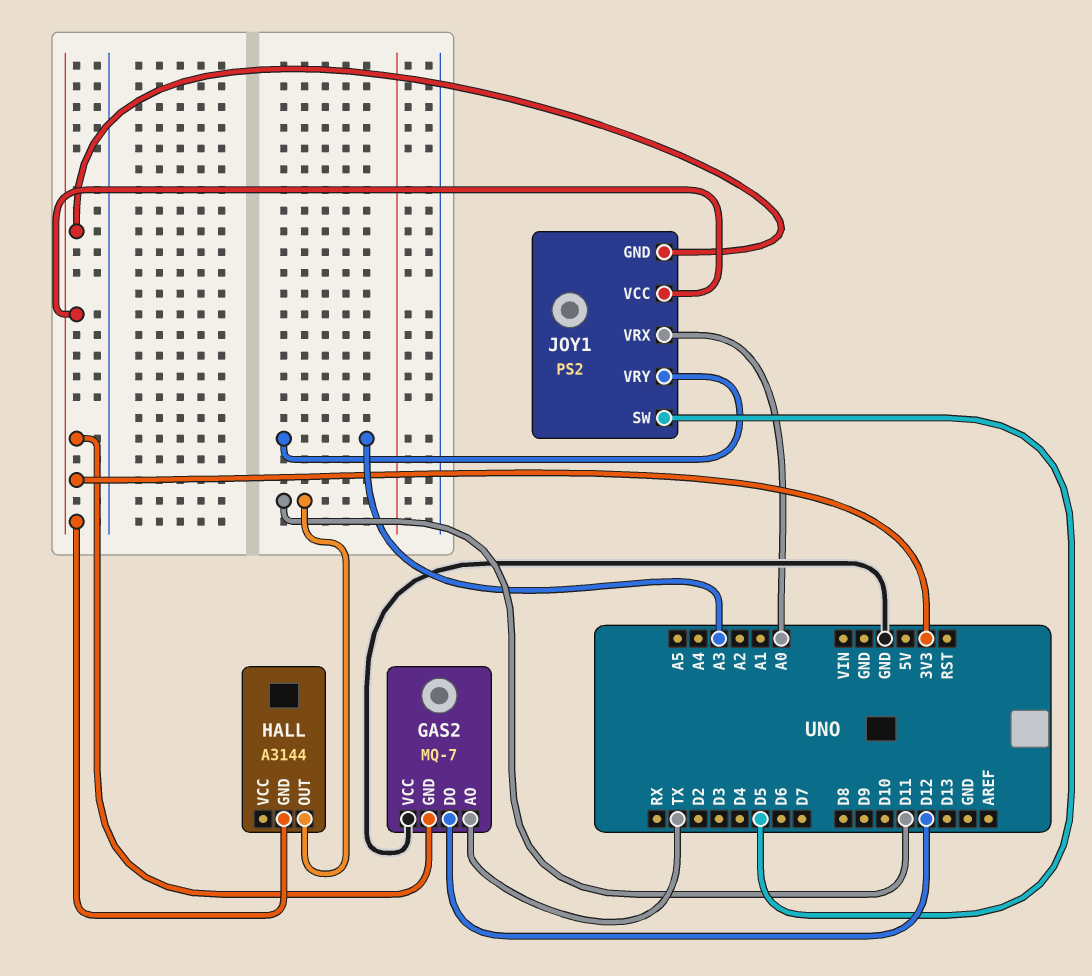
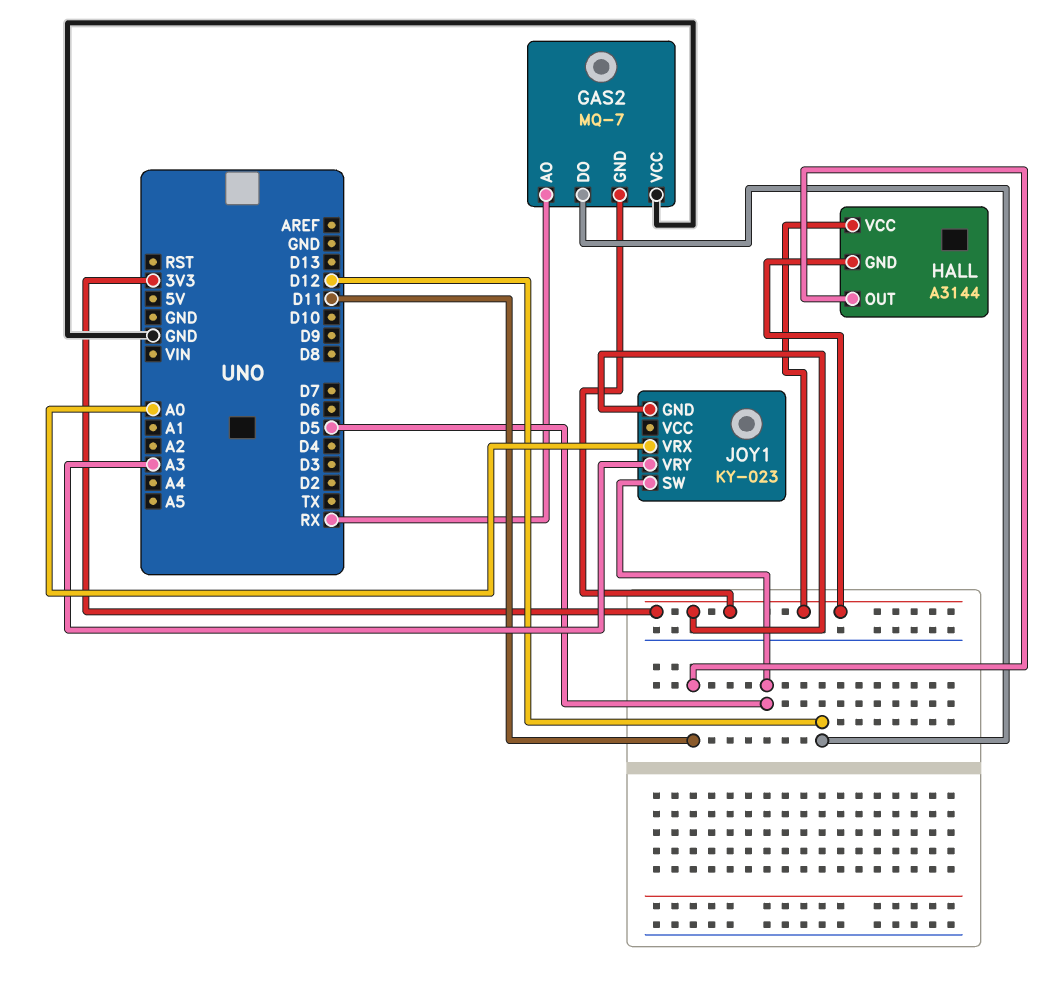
GAS2 pin AO: TX -> RX
HALL pin VCC: none -> 3V3
JOY1: PS2 -> KY-023
JOY1 pin VCC: 3V3 -> none

